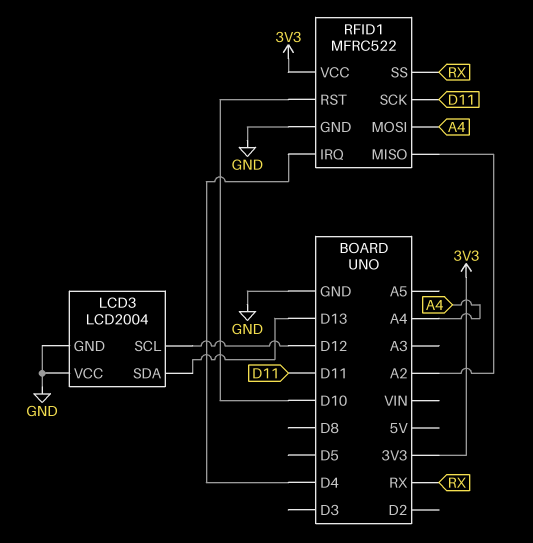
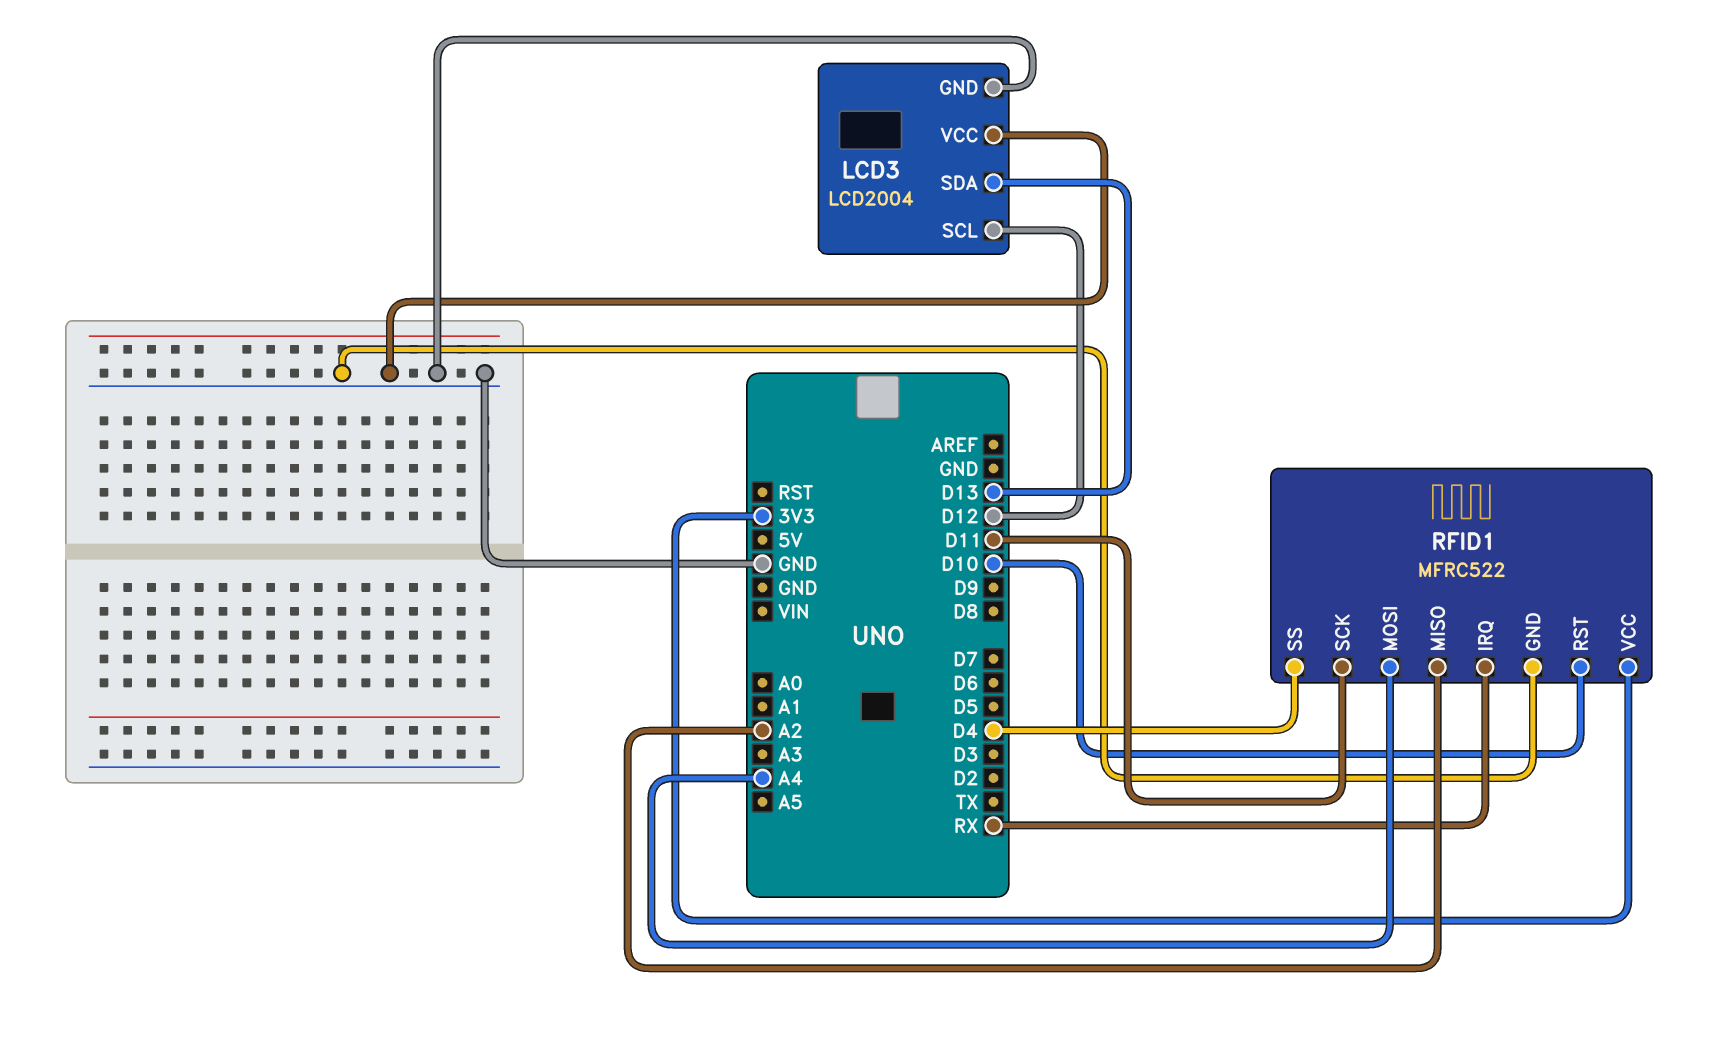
RFID1 pin IRQ: D4 -> RX
RFID1 pin SS: RX -> D4

